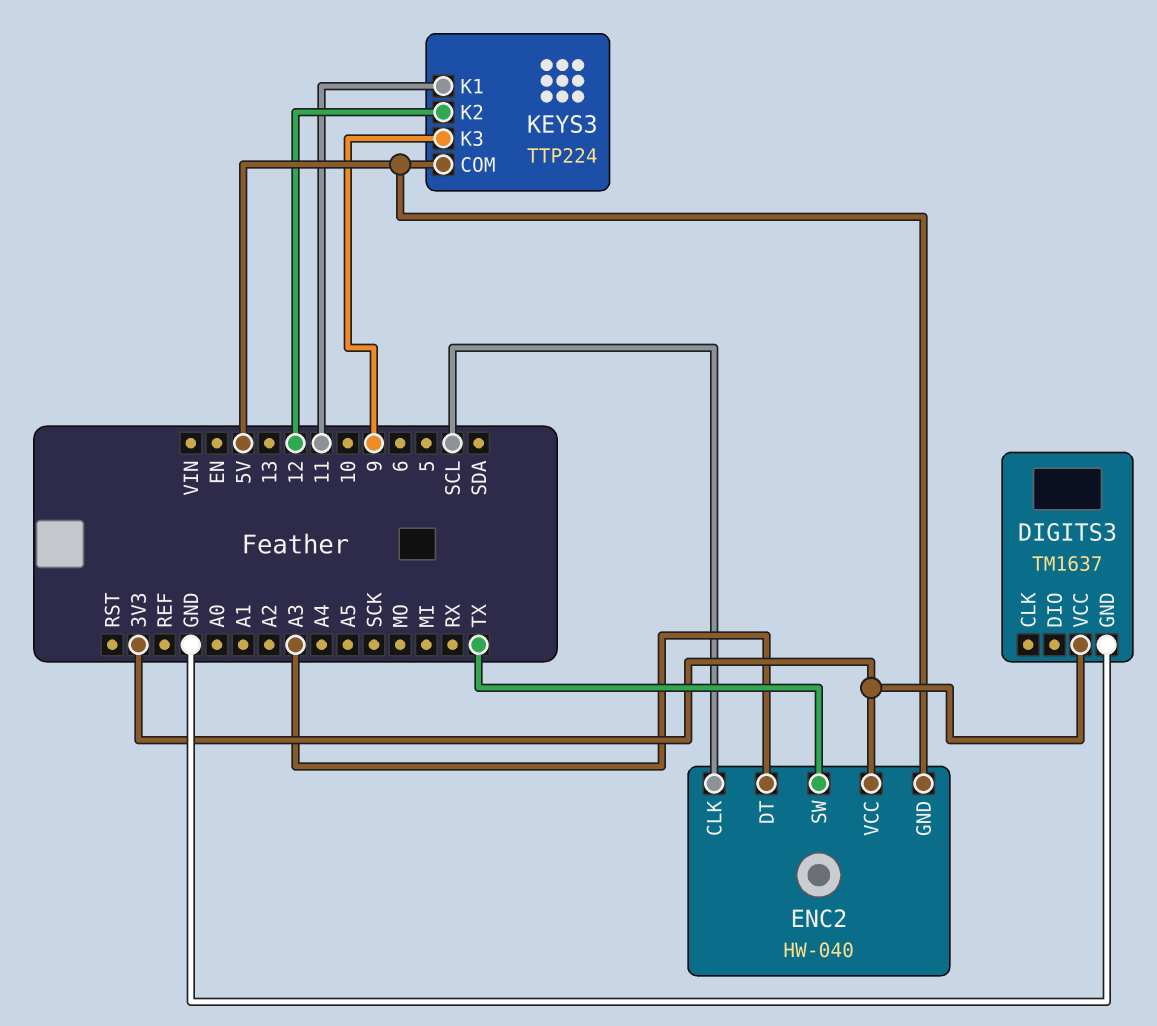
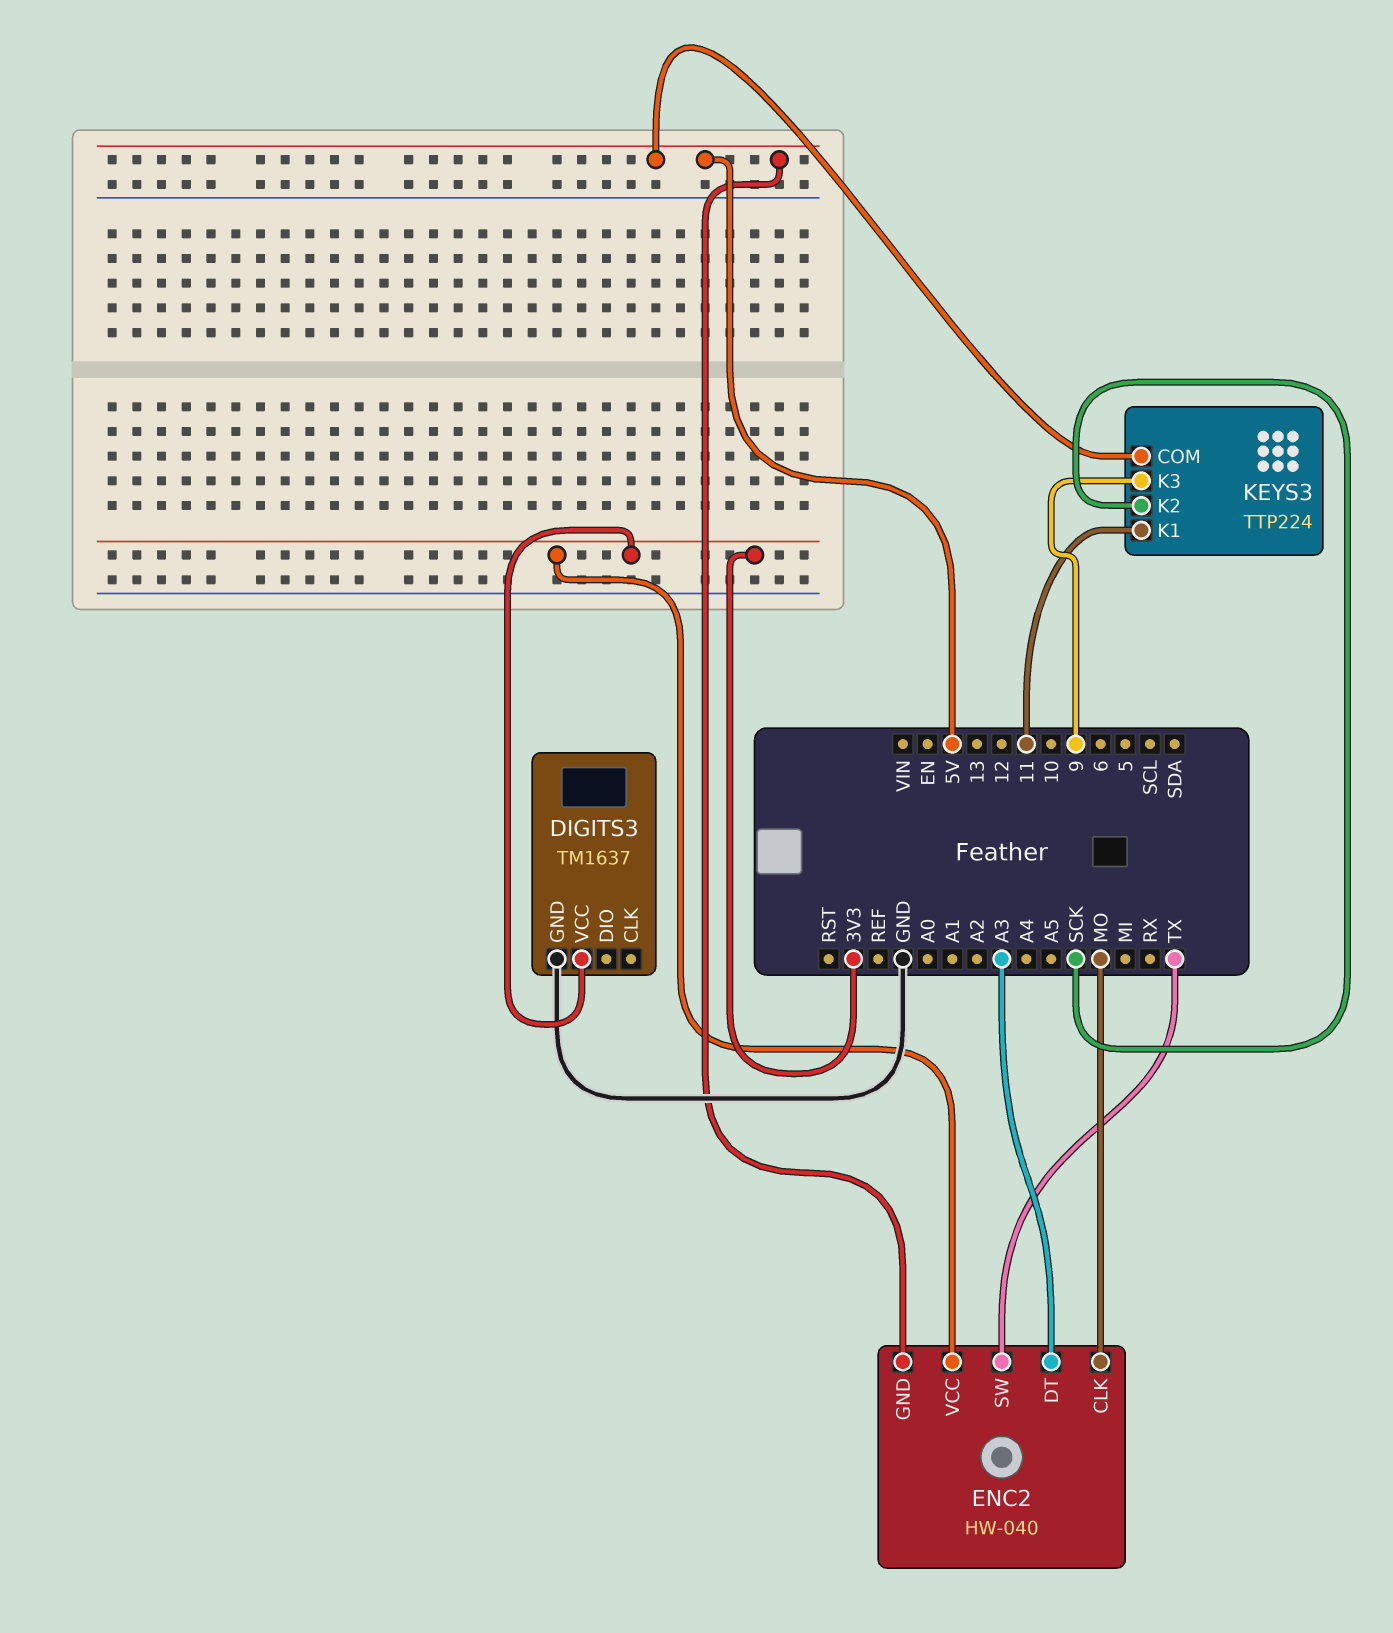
ENC2 pin CLK: SCL -> MO
KEYS3 pin K2: 12 -> SCK

